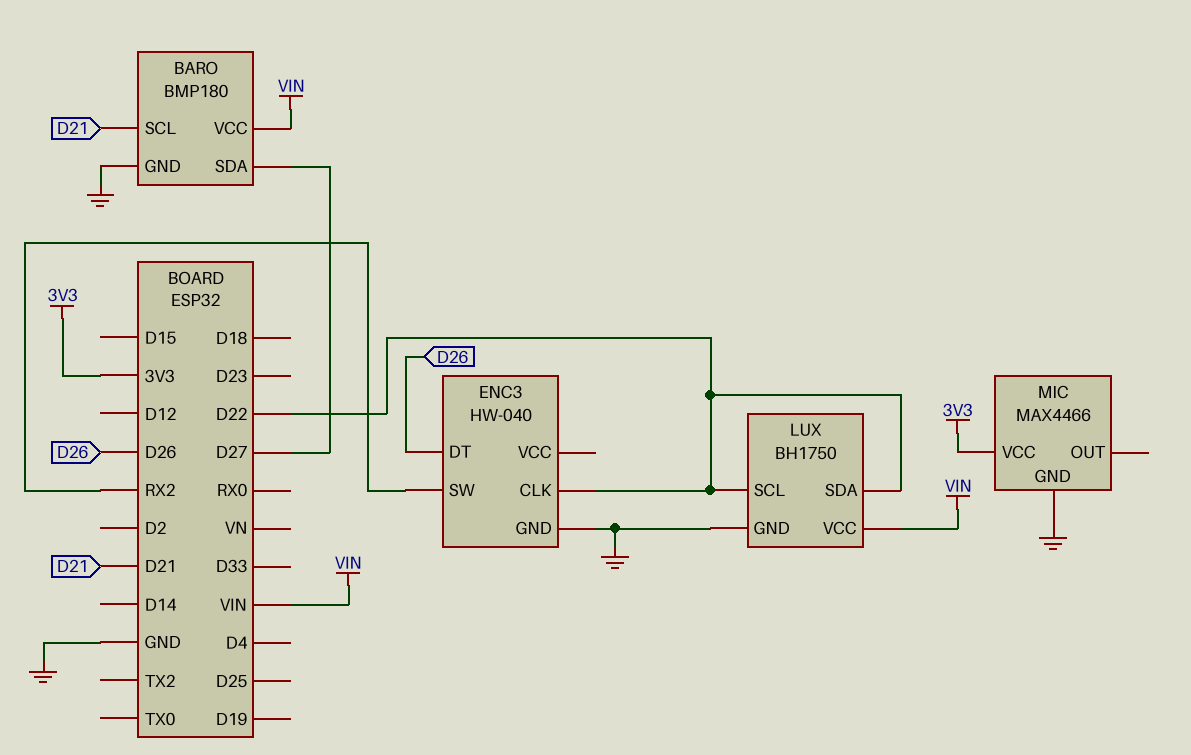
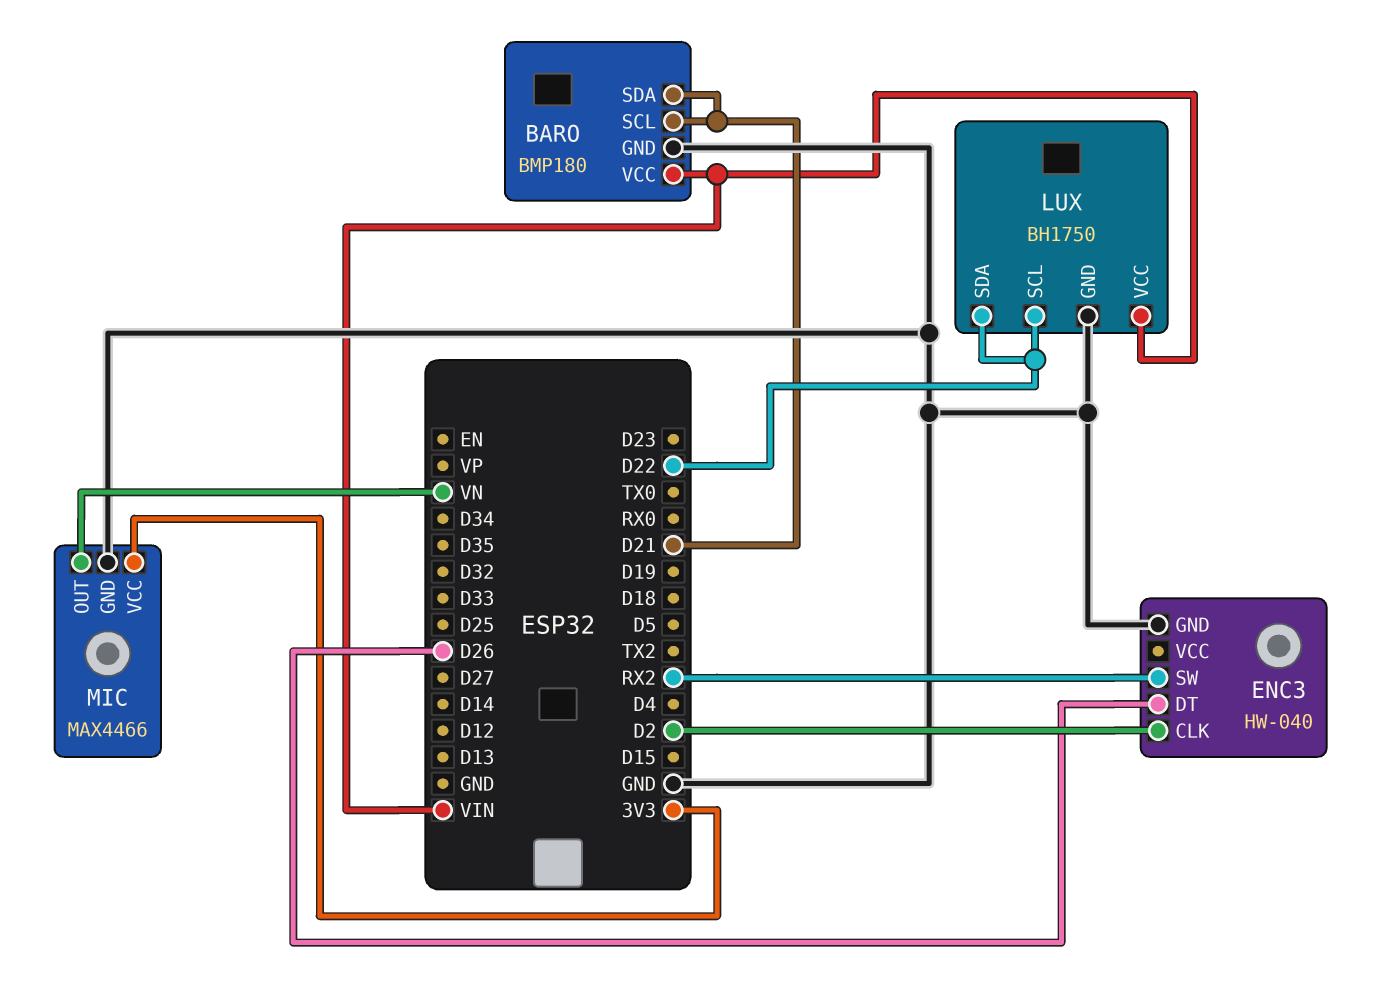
BARO pin SDA: D27 -> D21
ENC3 pin CLK: D22 -> D2
MIC pin OUT: none -> VN

